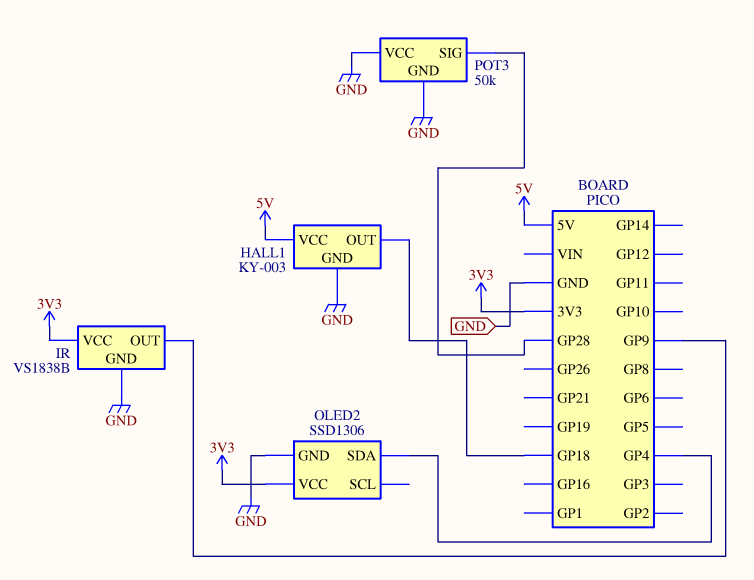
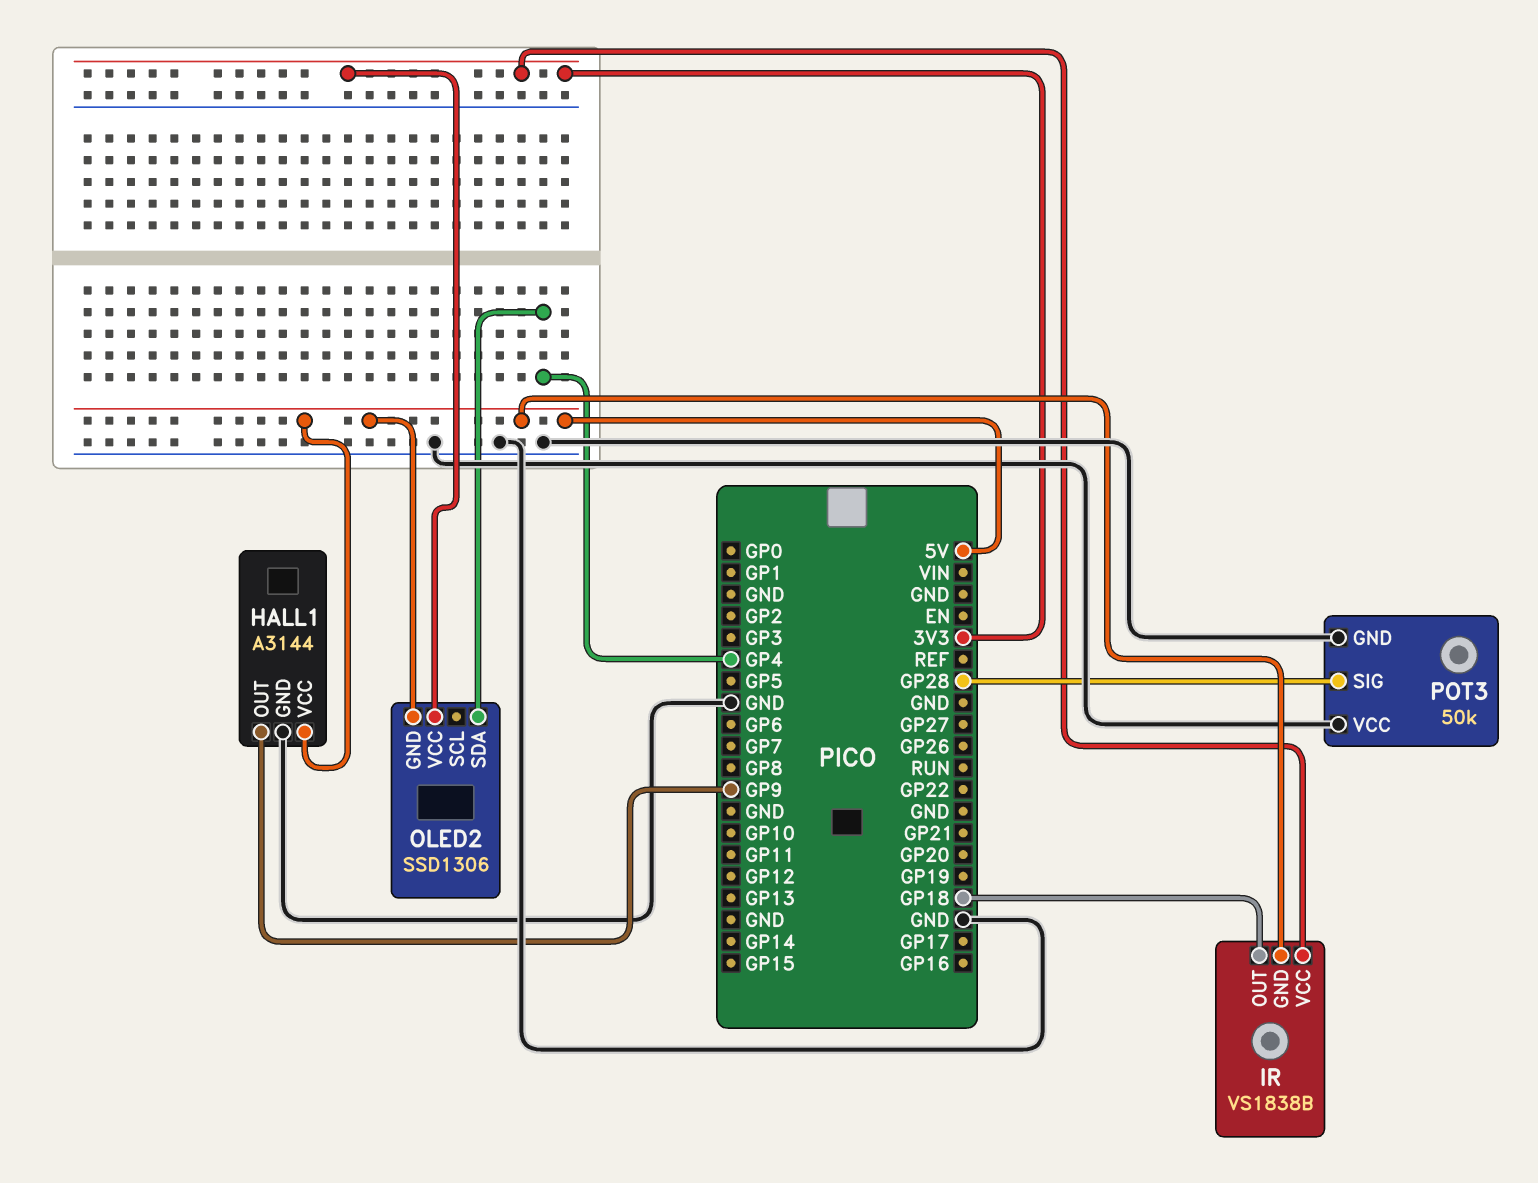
HALL1: KY-003 -> A3144
HALL1 pin OUT: GP18 -> GP9
IR pin GND: GND -> 5V
IR pin OUT: GP9 -> GP18
OLED2 pin GND: GND -> 5V

